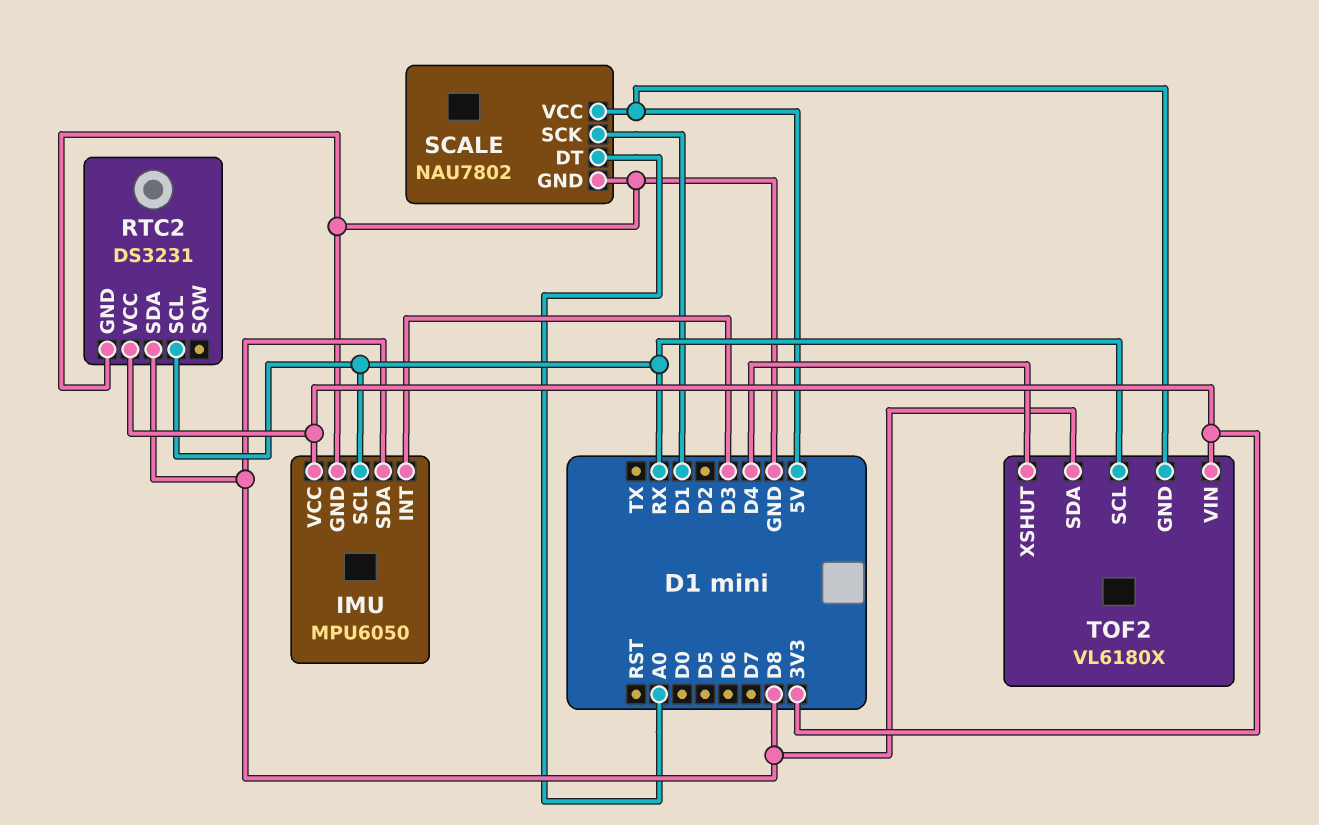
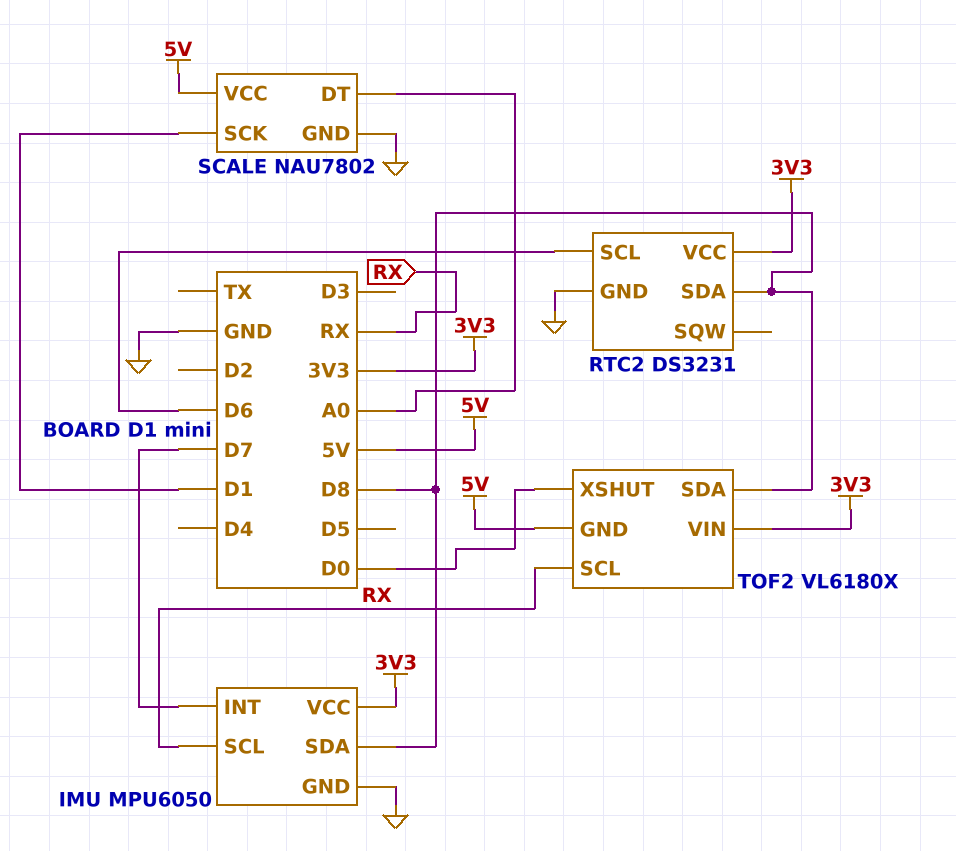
IMU pin INT: D3 -> D7
RTC2 pin SCL: RX -> D6
TOF2 pin XSHUT: D4 -> D0

